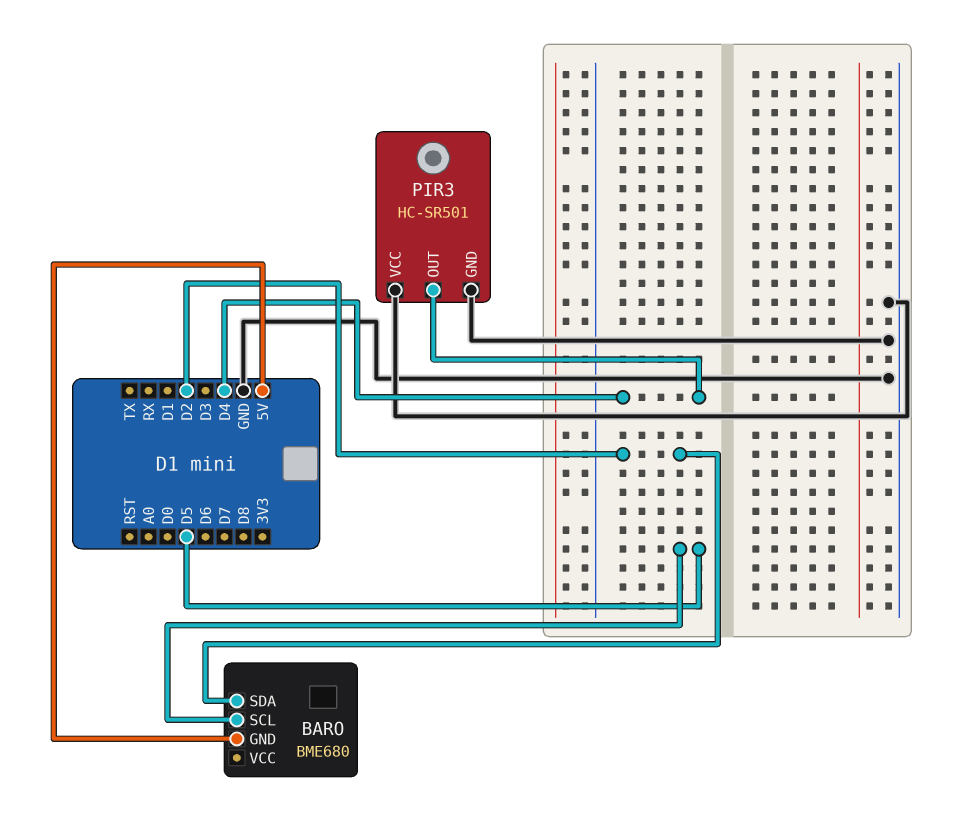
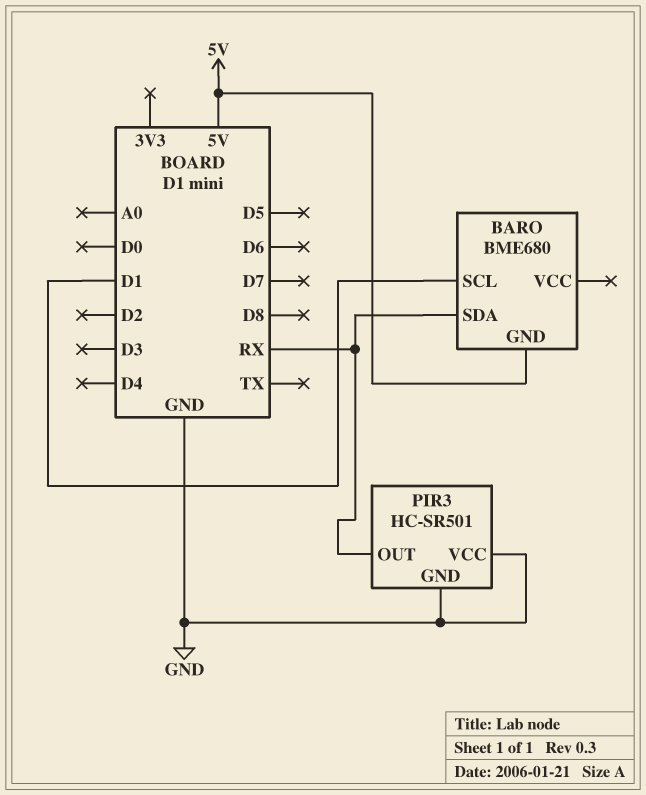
BARO pin SCL: D5 -> D1
BARO pin SDA: D2 -> RX
PIR3 pin OUT: D4 -> RX

